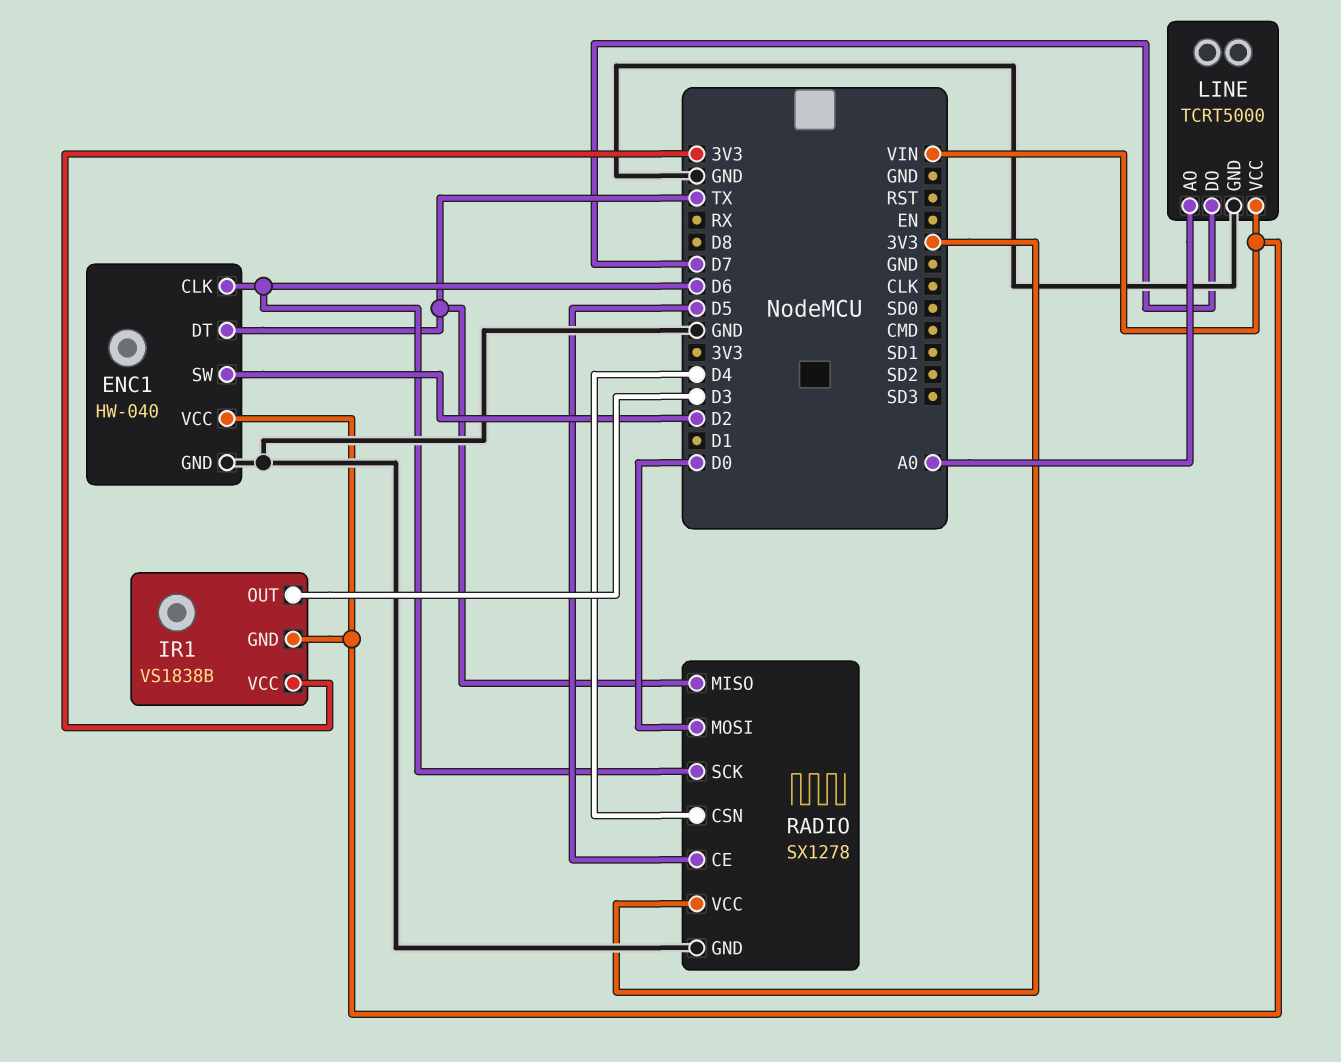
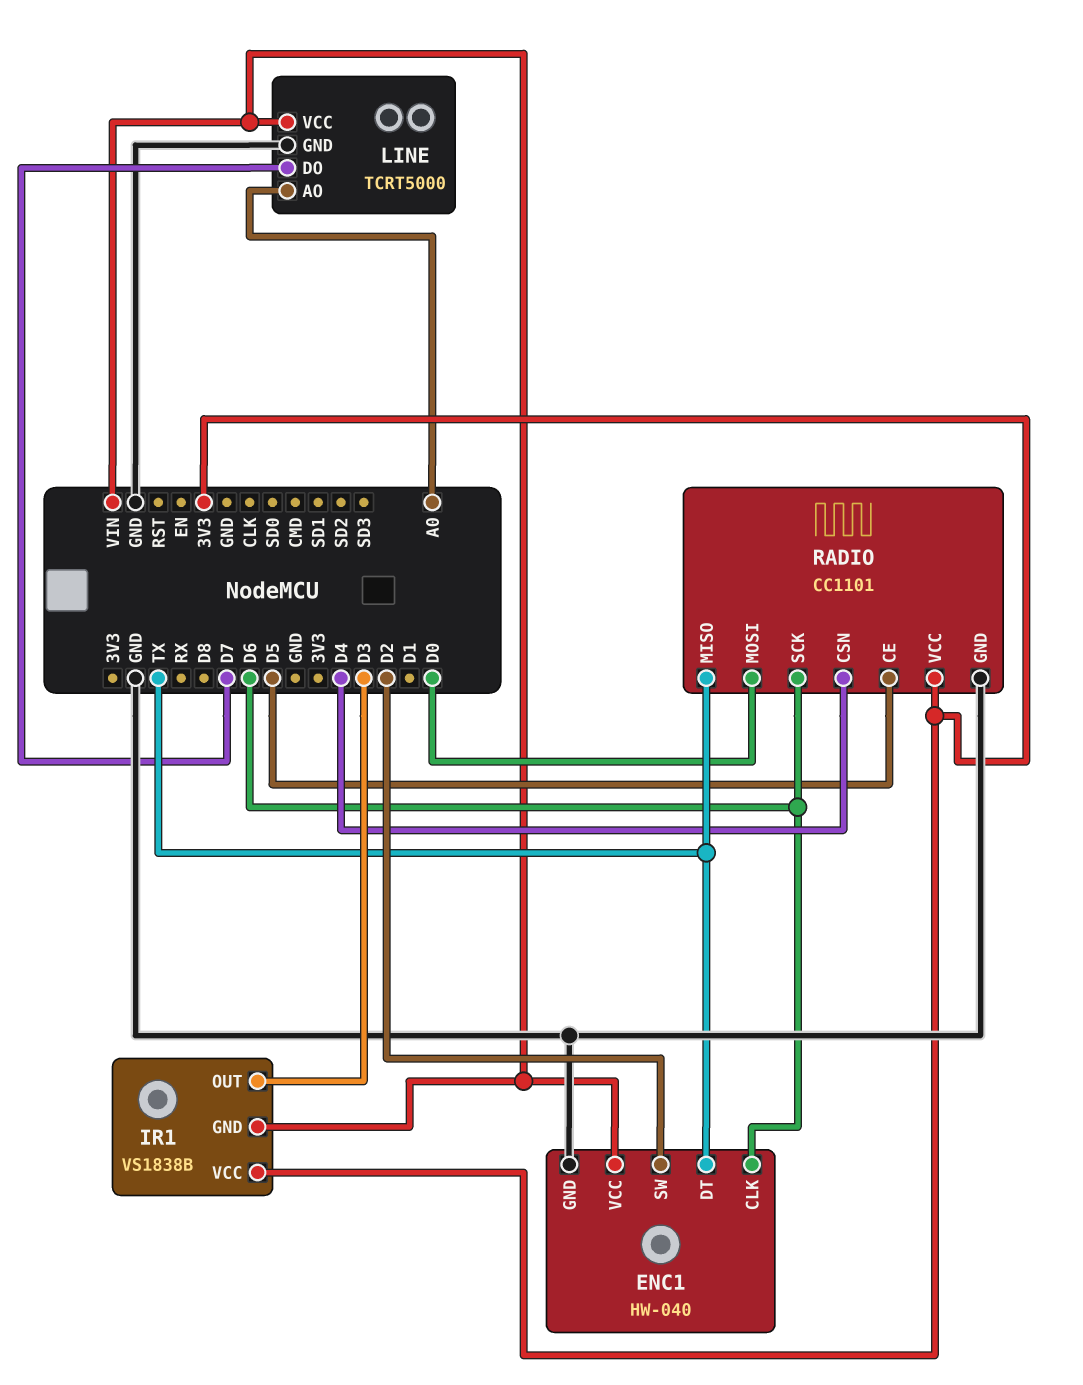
RADIO: SX1278 -> CC1101

